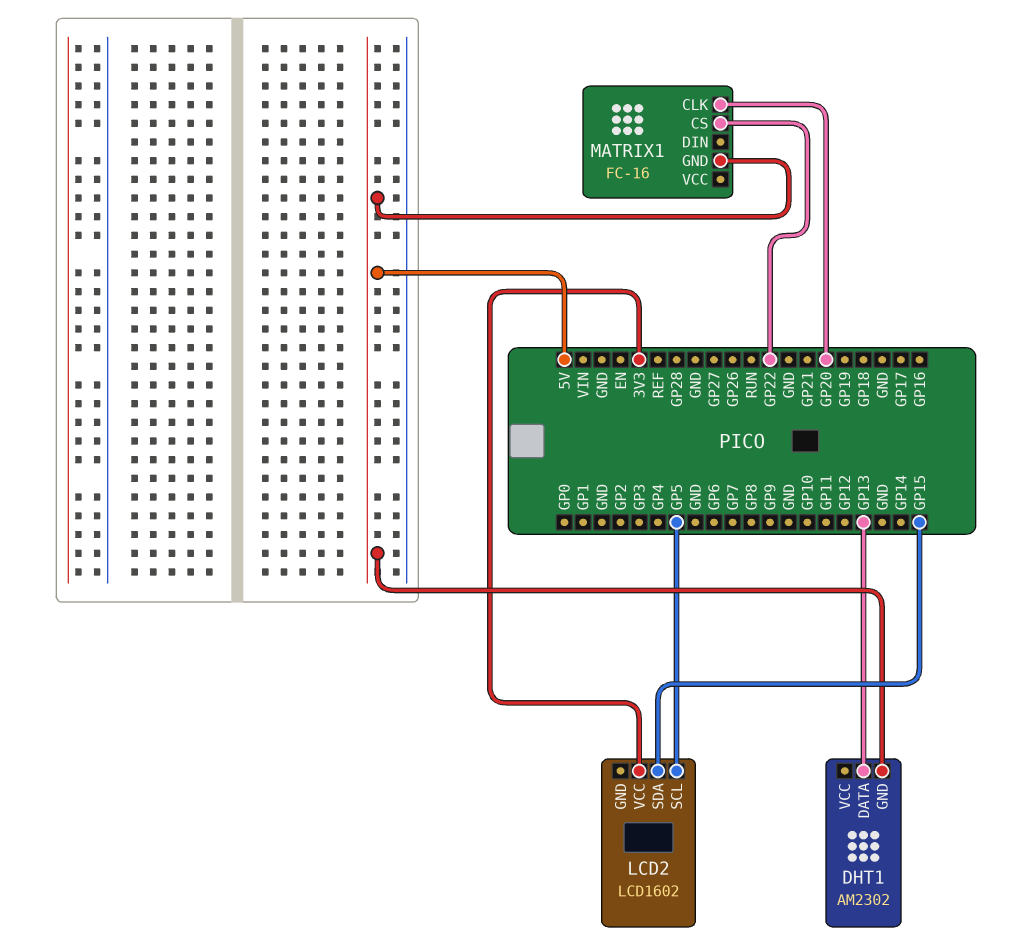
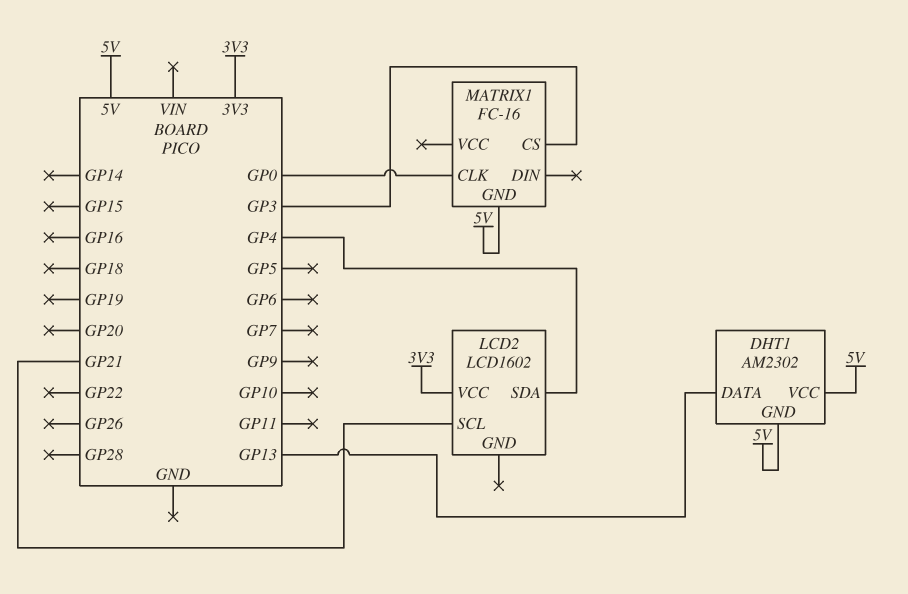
DHT1 pin VCC: none -> 5V
LCD2 pin SCL: GP5 -> GP21
LCD2 pin SDA: GP15 -> GP4
MATRIX1 pin CLK: GP20 -> GP0
MATRIX1 pin CS: GP22 -> GP3

